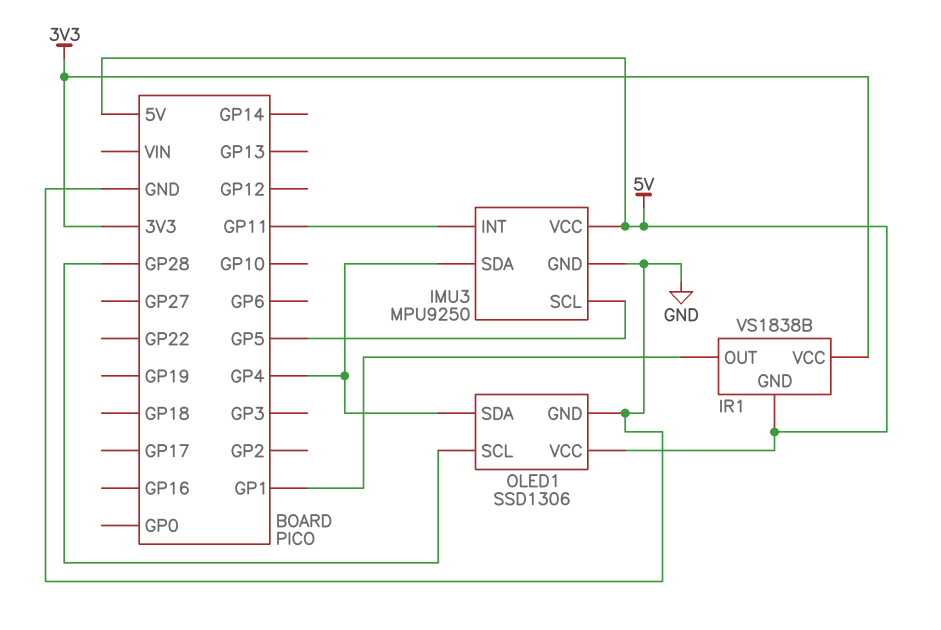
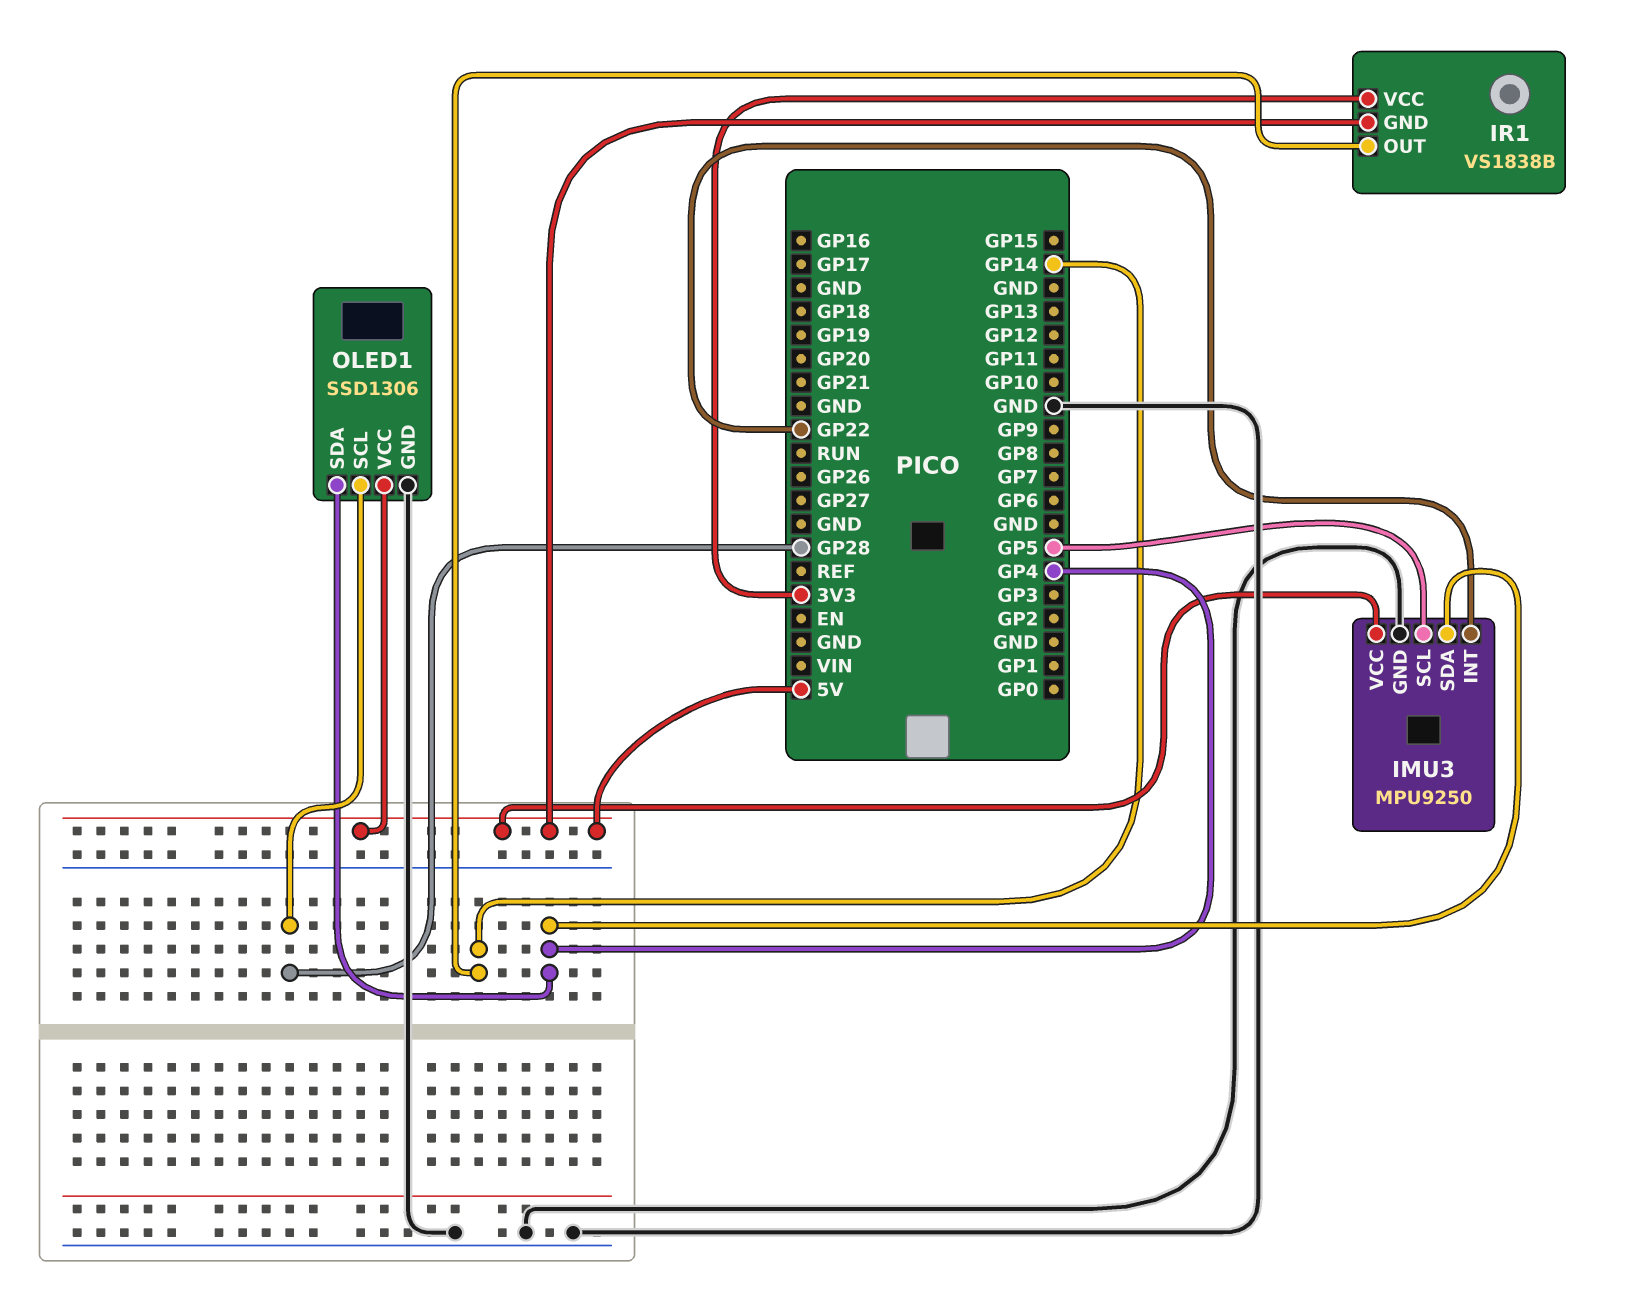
IMU3 pin INT: GP11 -> GP22
IR1 pin OUT: GP1 -> GP14

